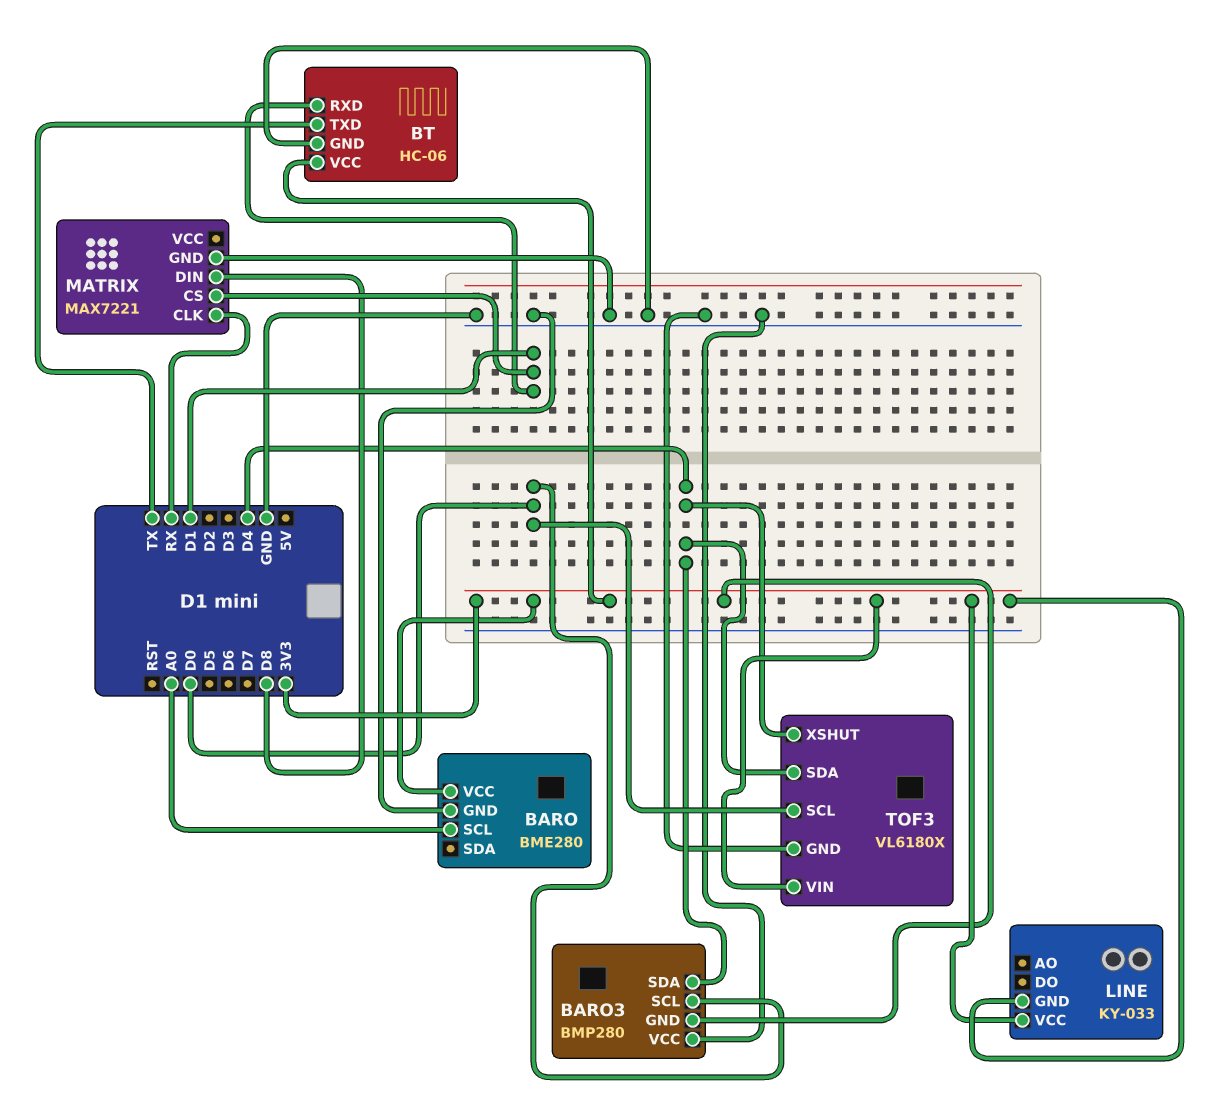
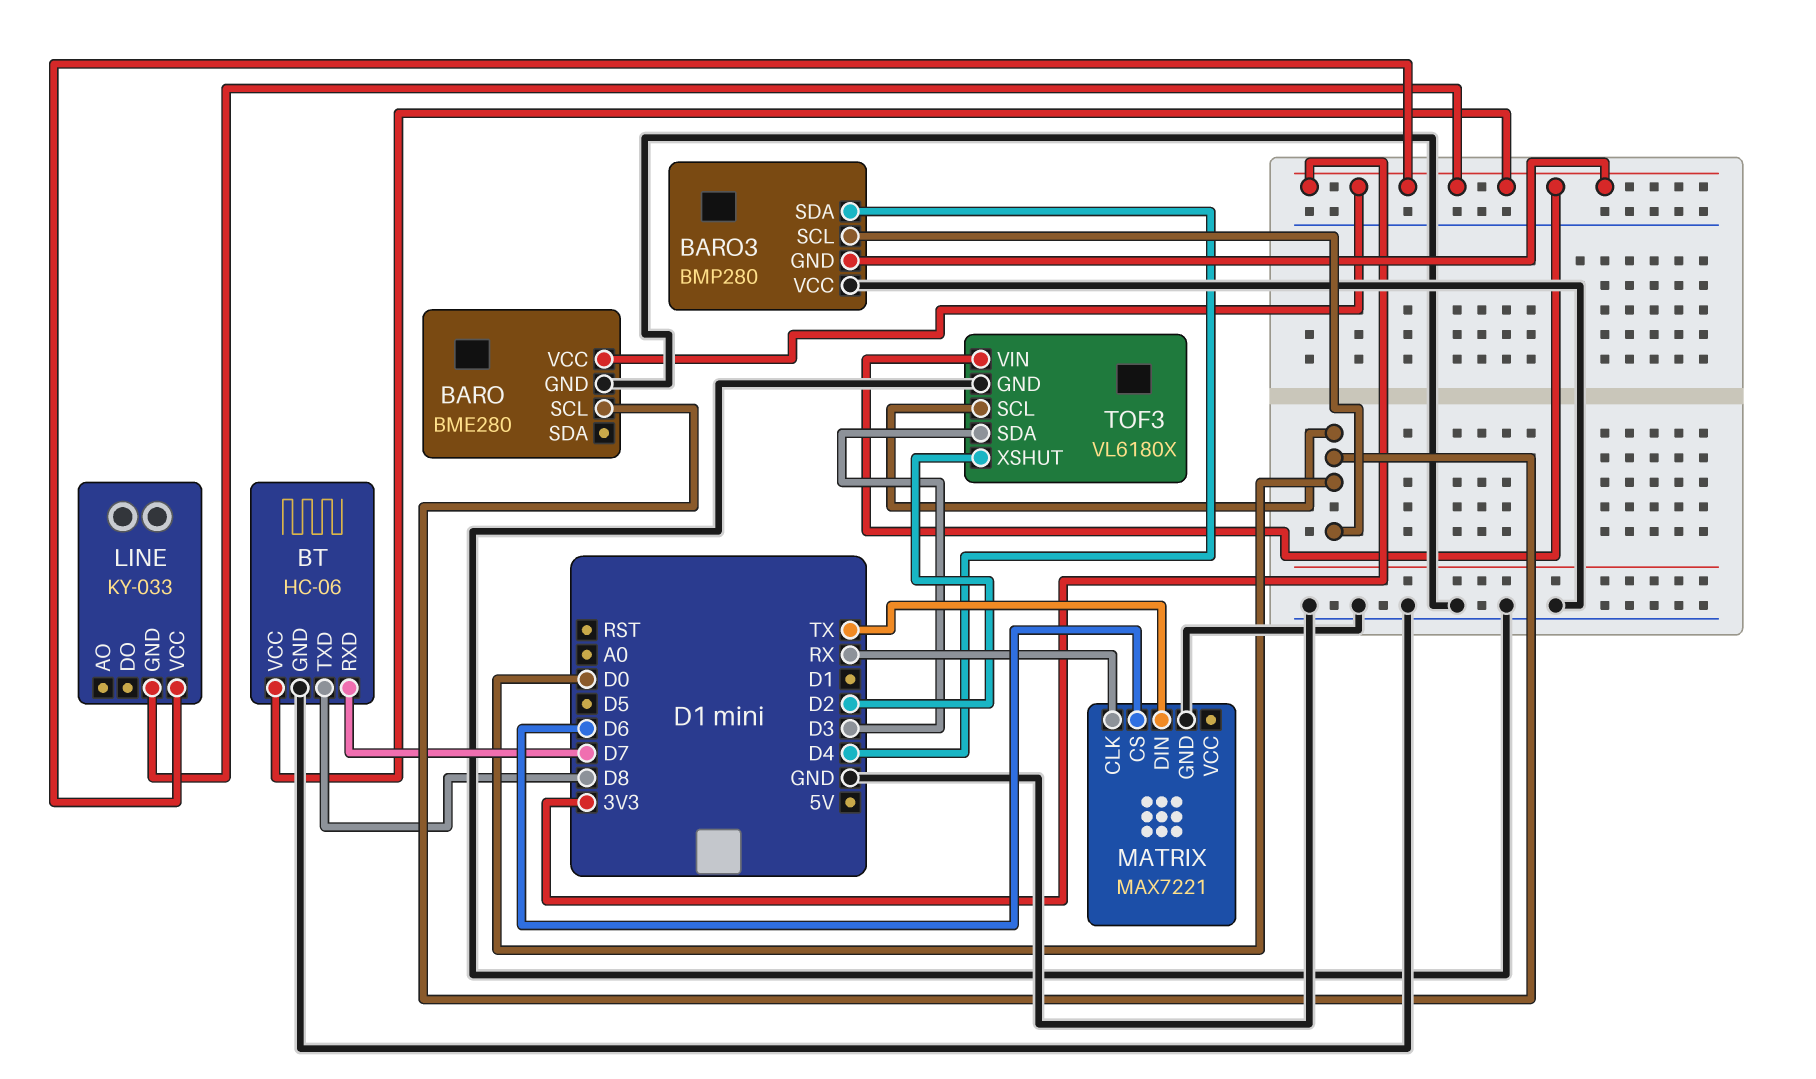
BARO pin SCL: A0 -> D0
BT pin RXD: D1 -> D7
BT pin TXD: TX -> D8
MATRIX pin CS: D1 -> D6
MATRIX pin DIN: D8 -> TX
TOF3 pin SDA: D4 -> D3
TOF3 pin XSHUT: D4 -> D2

